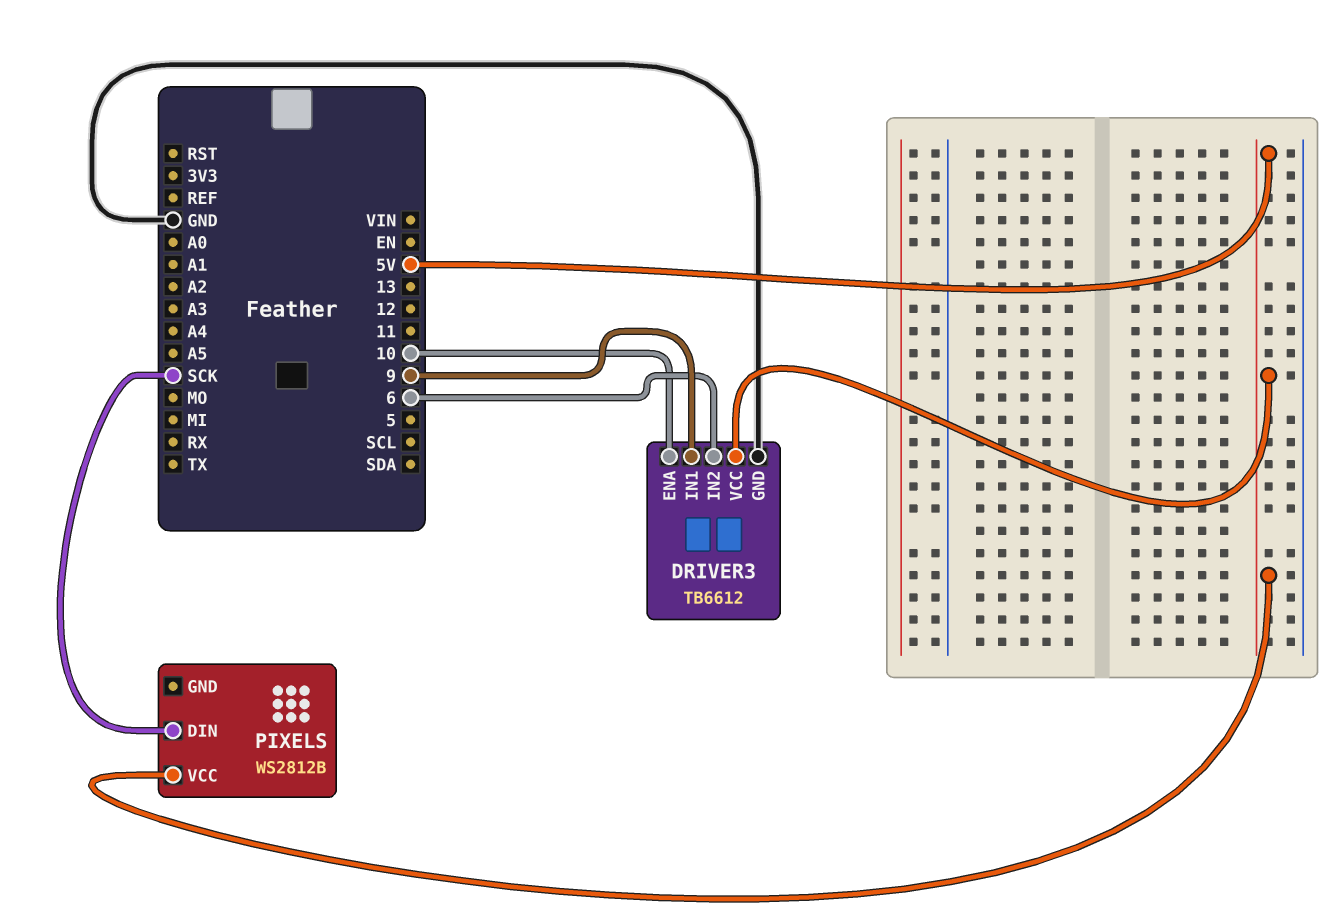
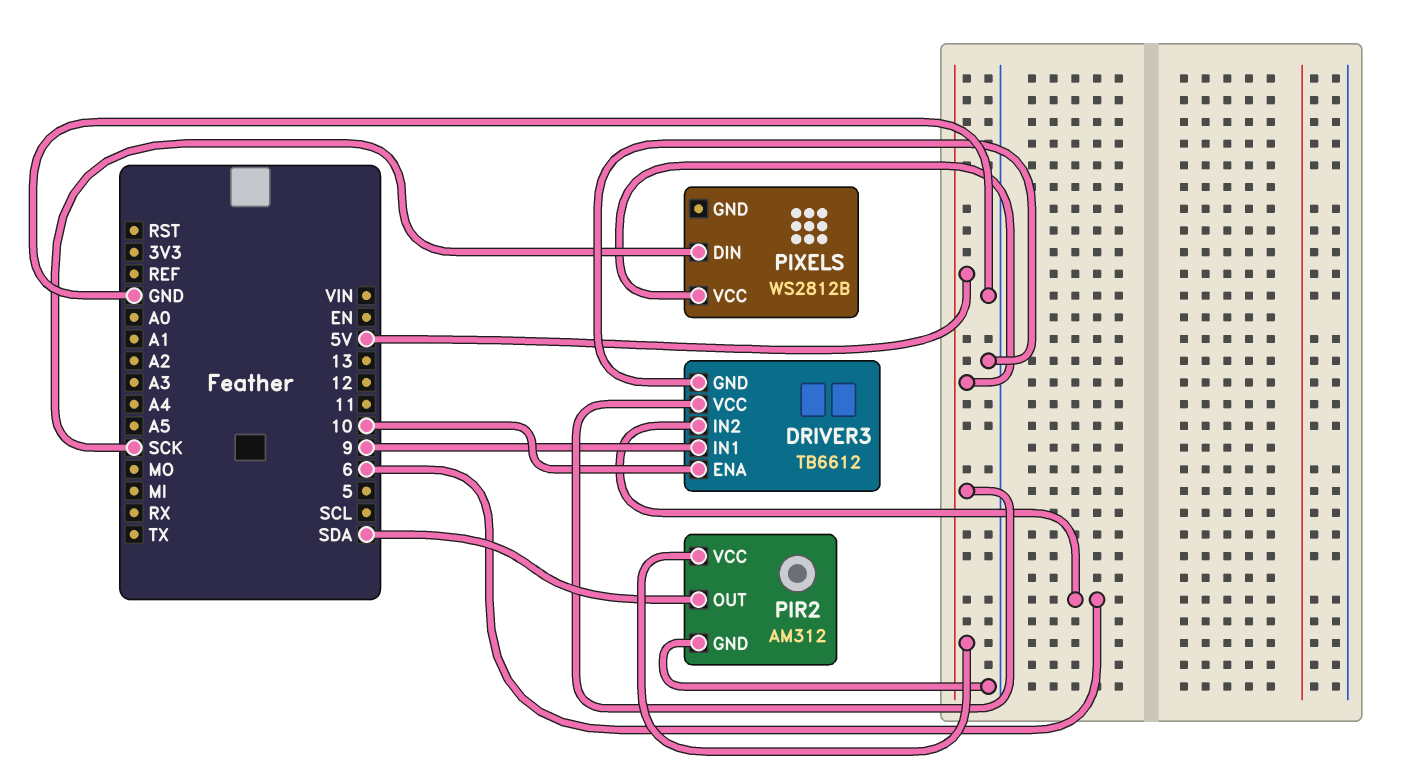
PIR2: none -> AM312
PIR2 pin GND: none -> GND
PIR2 pin OUT: none -> SDA
PIR2 pin VCC: none -> 5V

